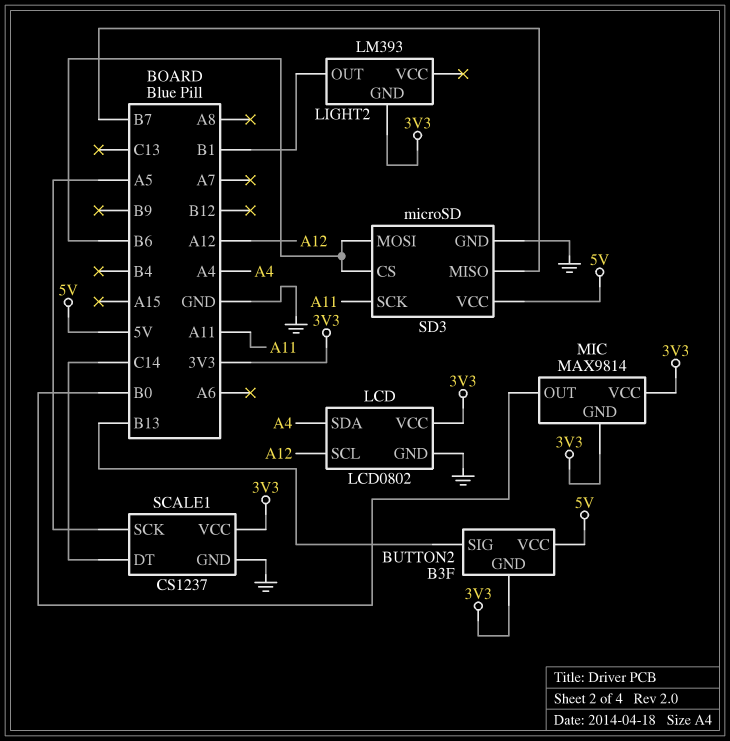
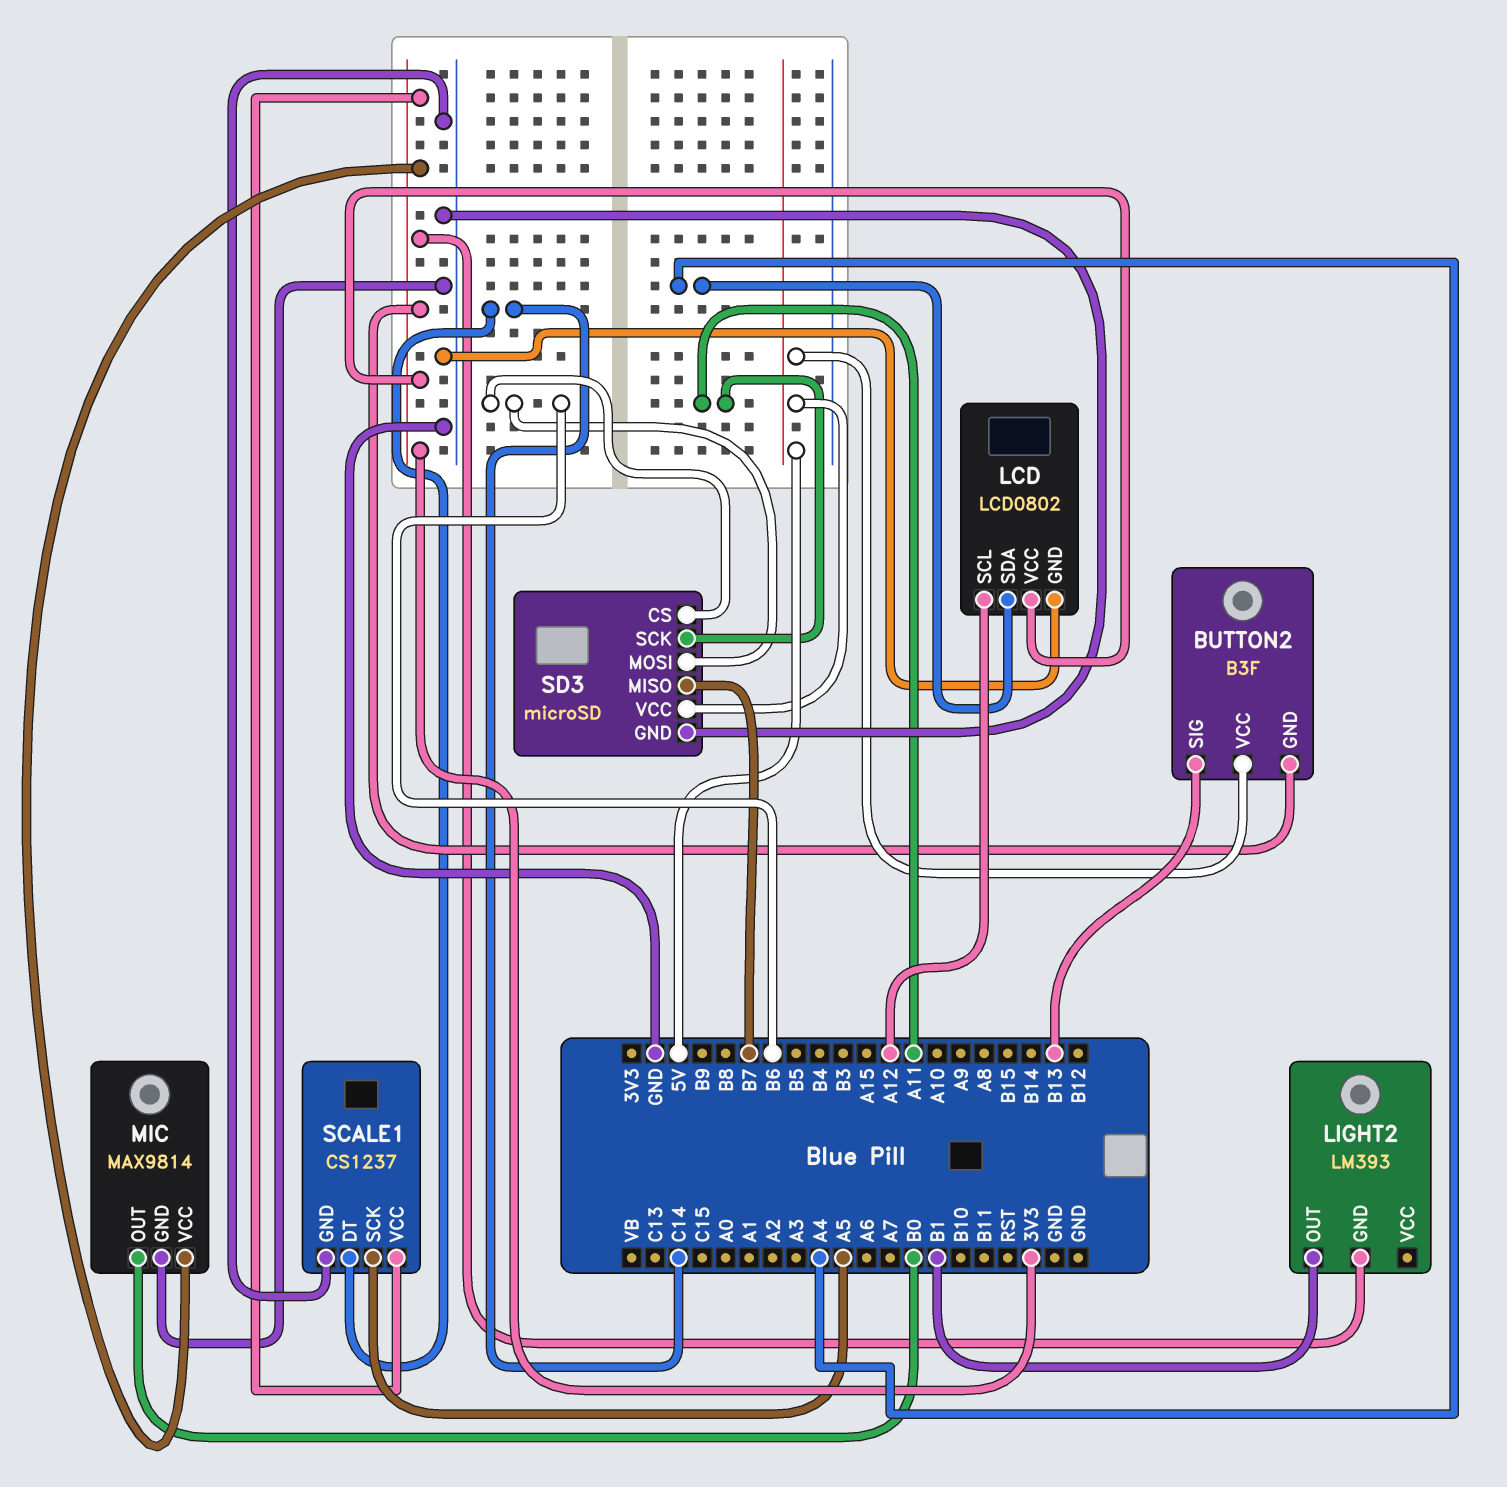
MIC pin GND: 3V3 -> GND

